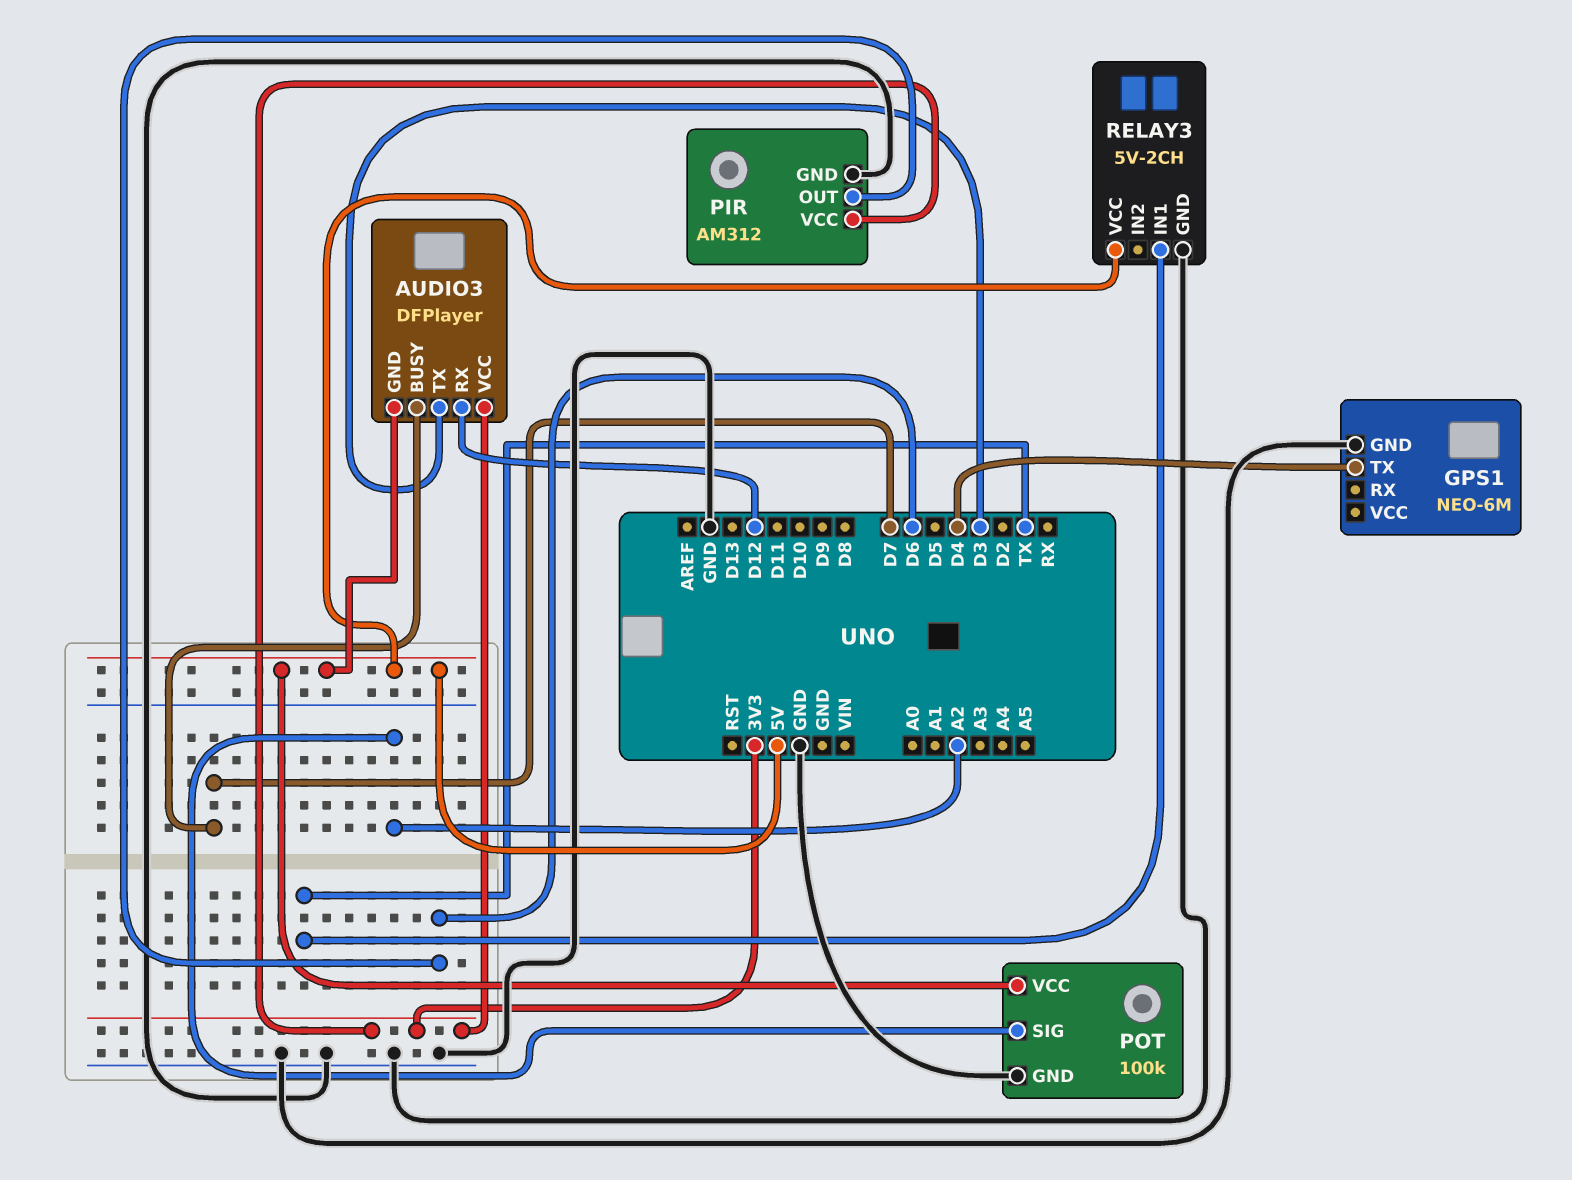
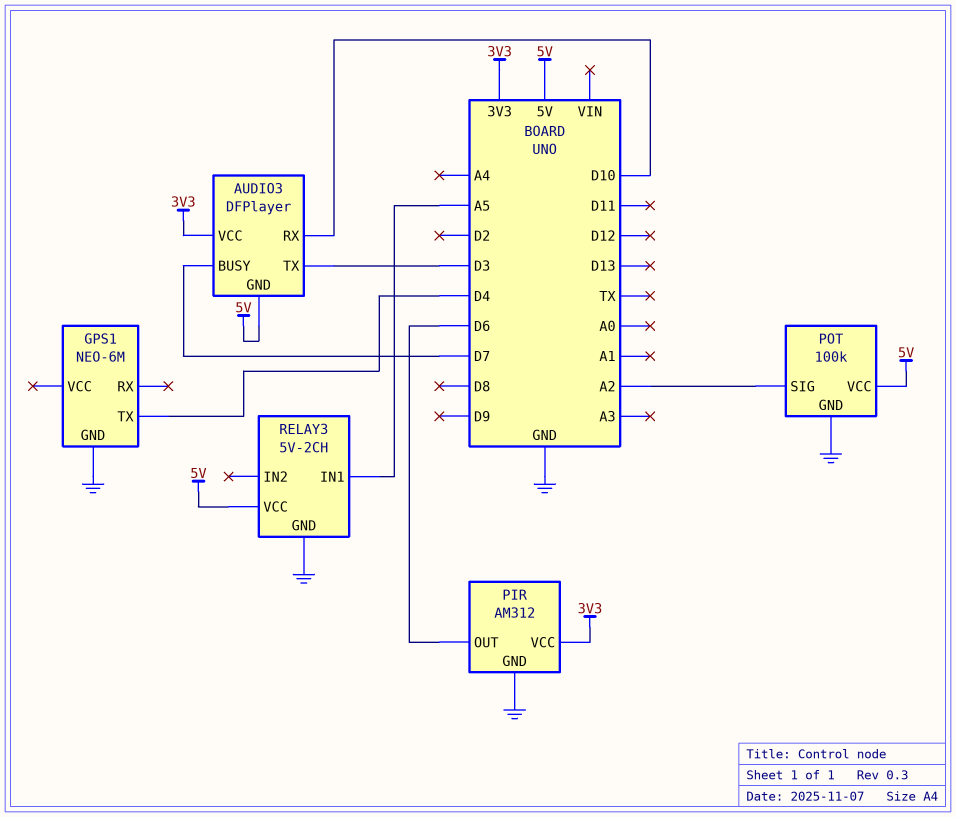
AUDIO3 pin RX: D12 -> D10
RELAY3 pin IN1: TX -> A5

